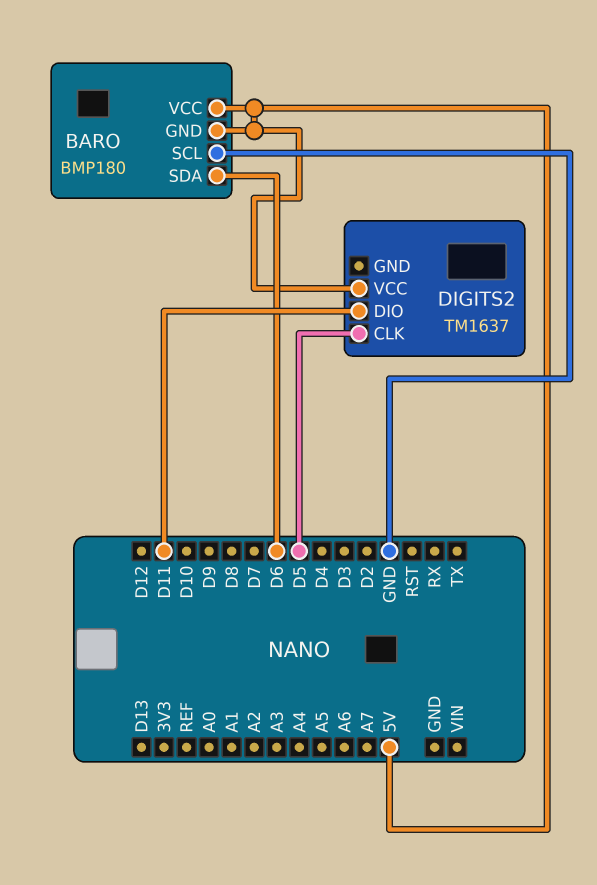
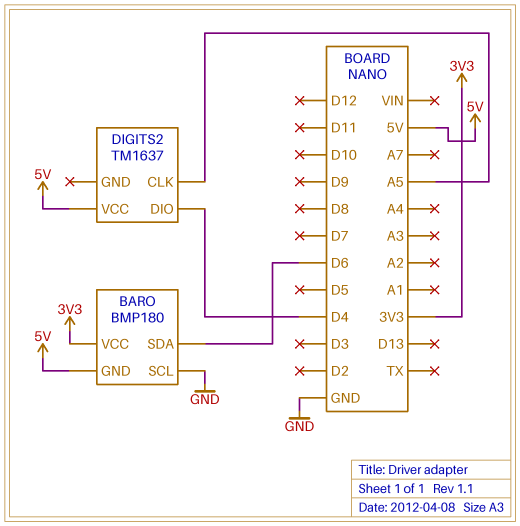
BARO pin VCC: 5V -> 3V3
DIGITS2 pin CLK: D5 -> A5
DIGITS2 pin DIO: D11 -> D4

